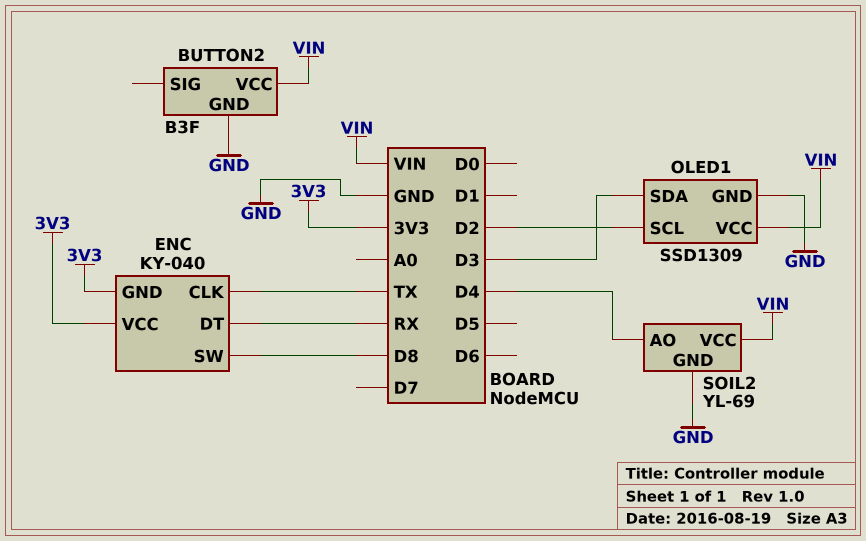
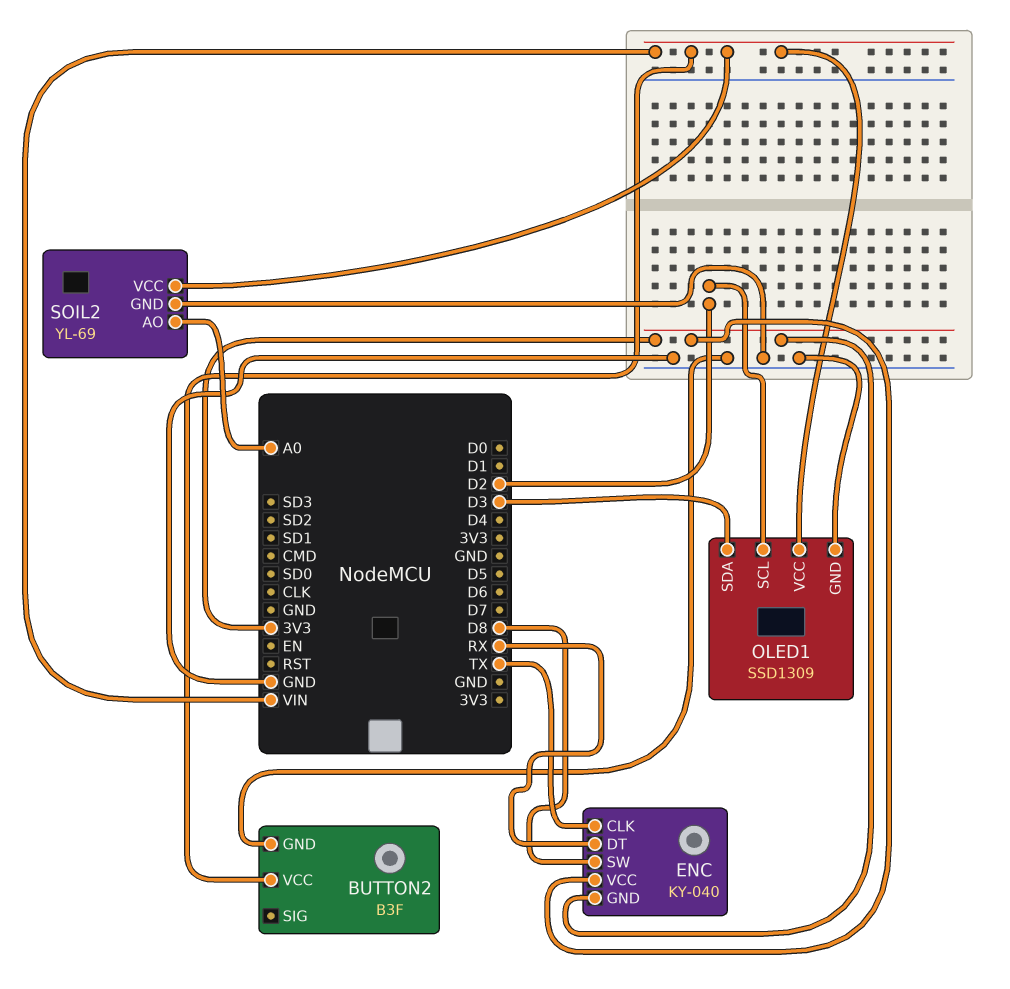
SOIL2 pin AO: D4 -> A0

